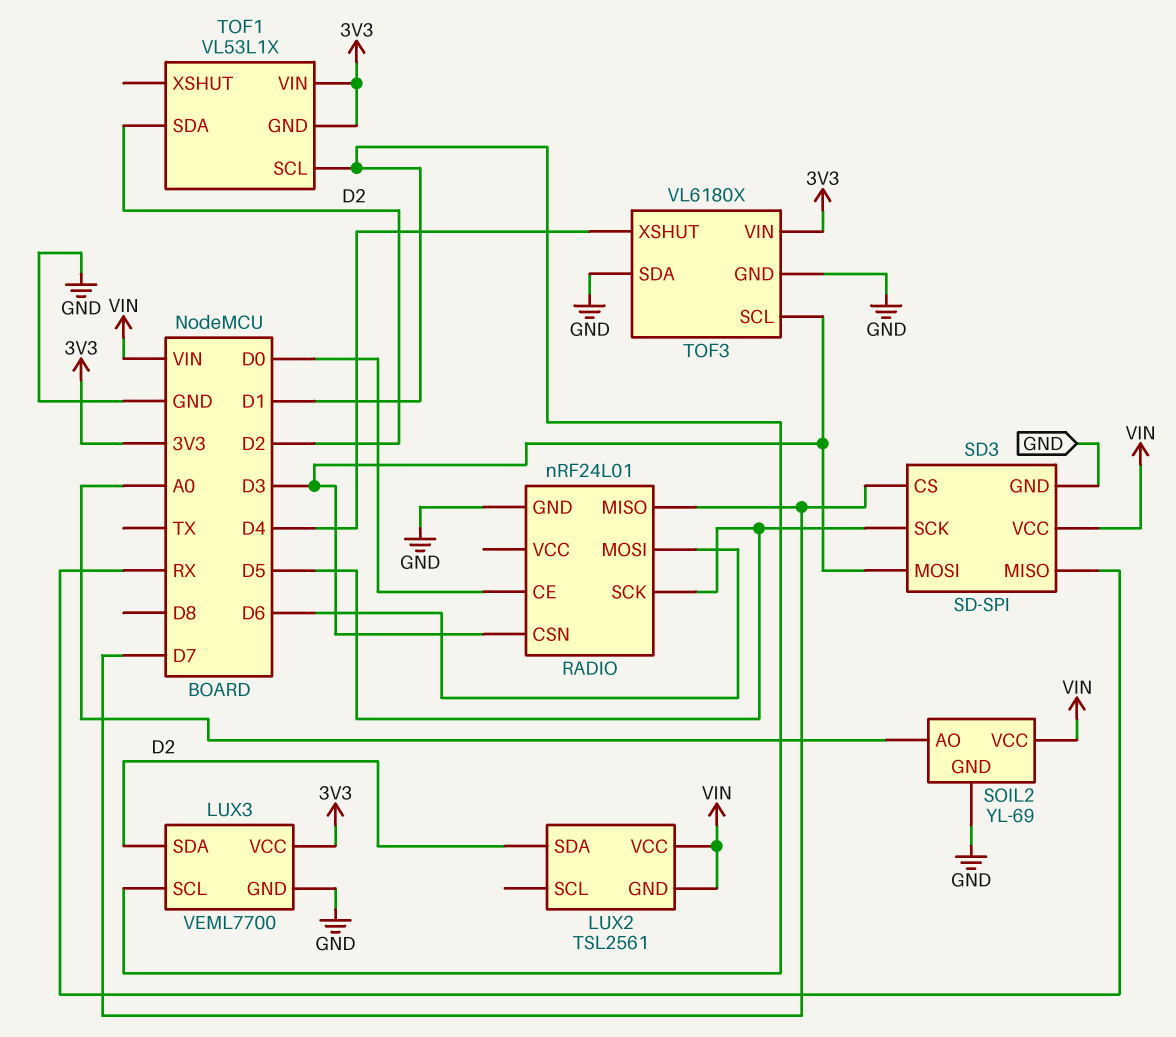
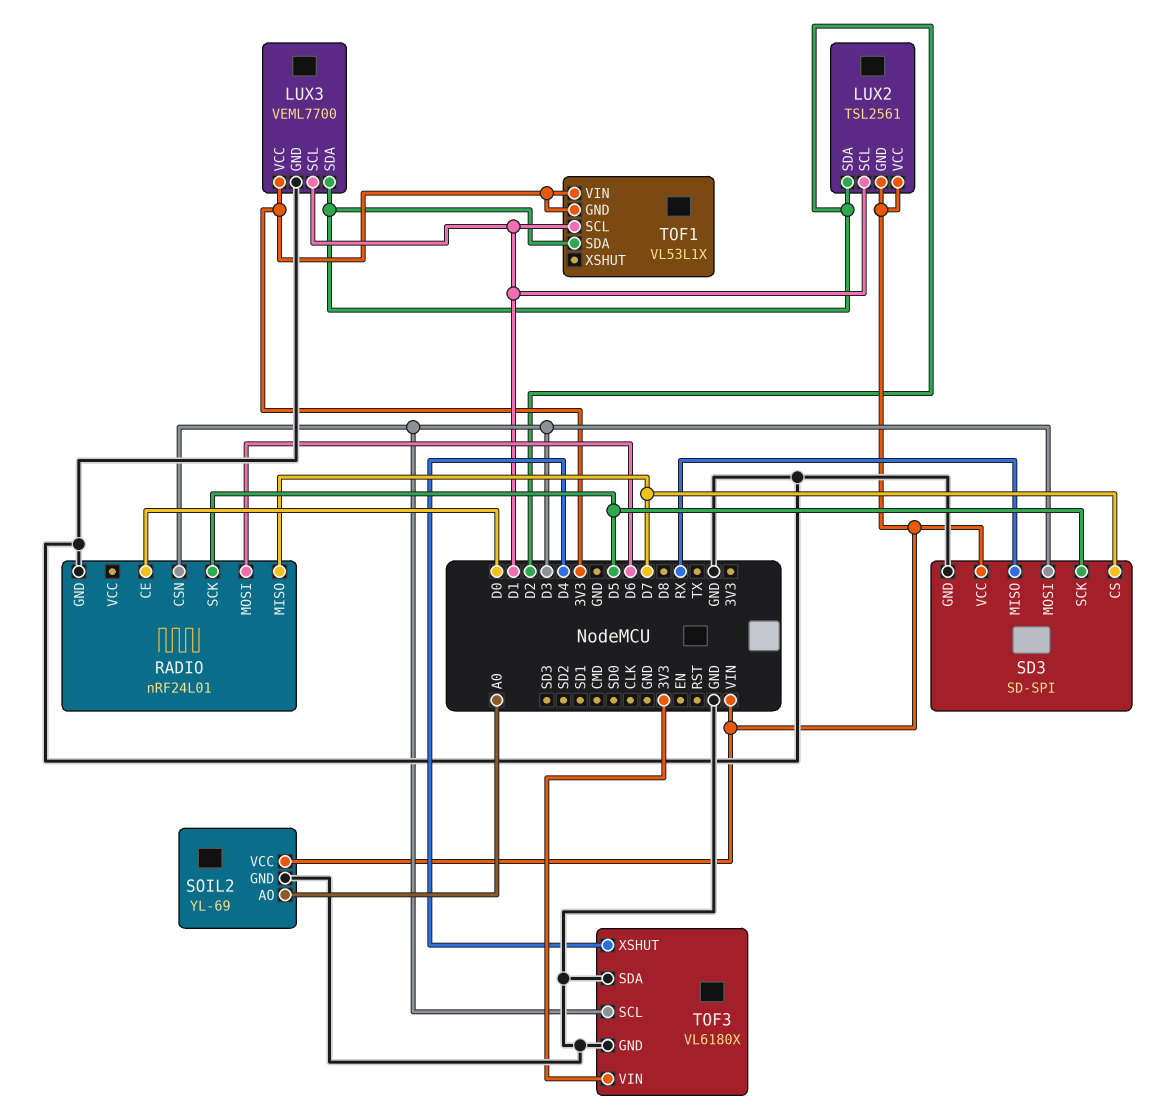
LUX2 pin SCL: none -> D1

